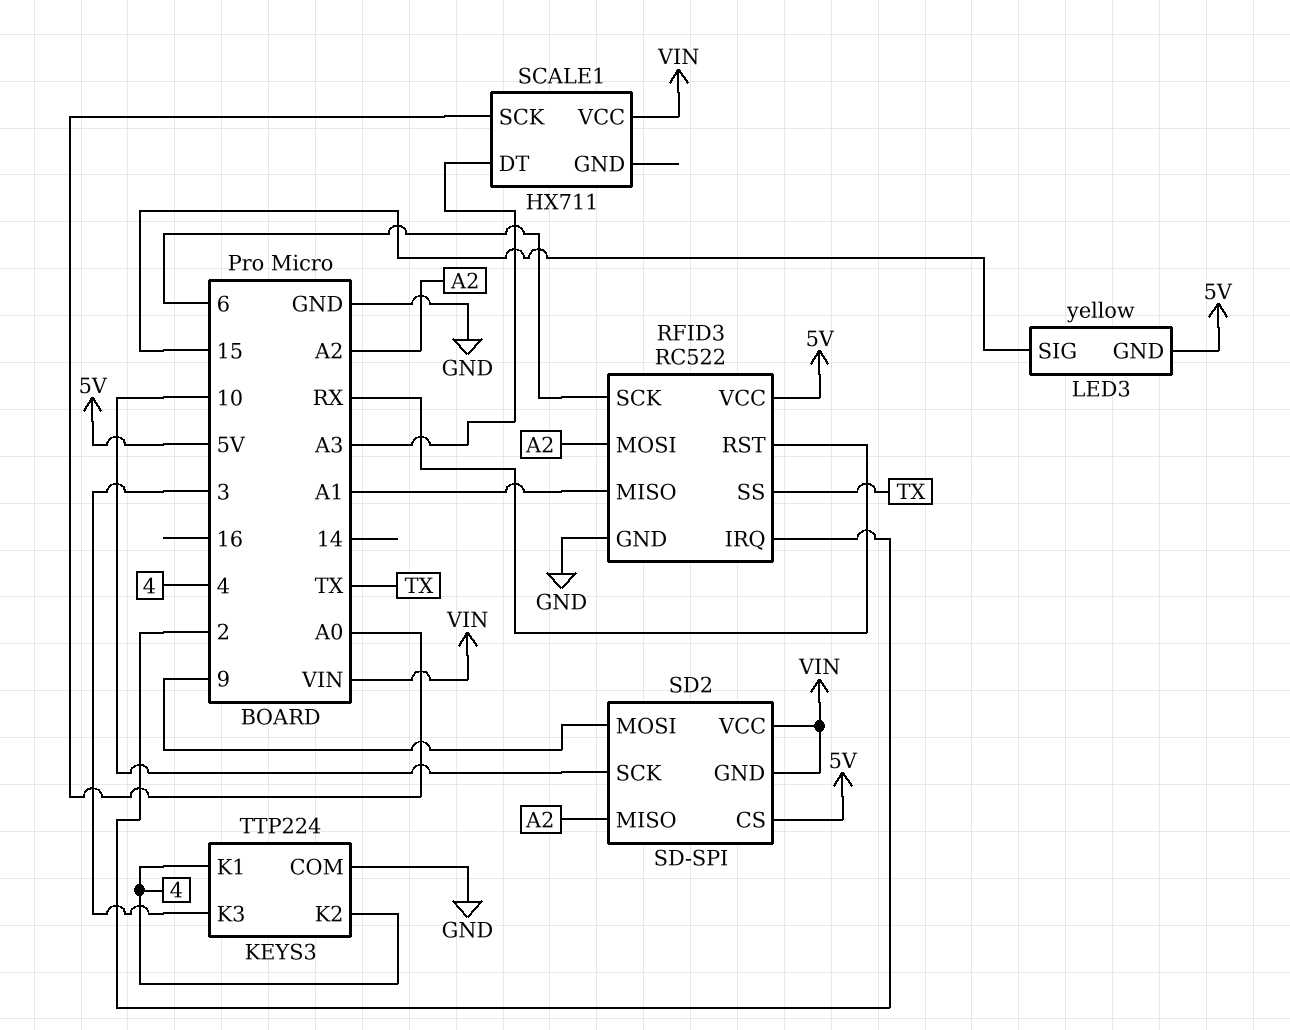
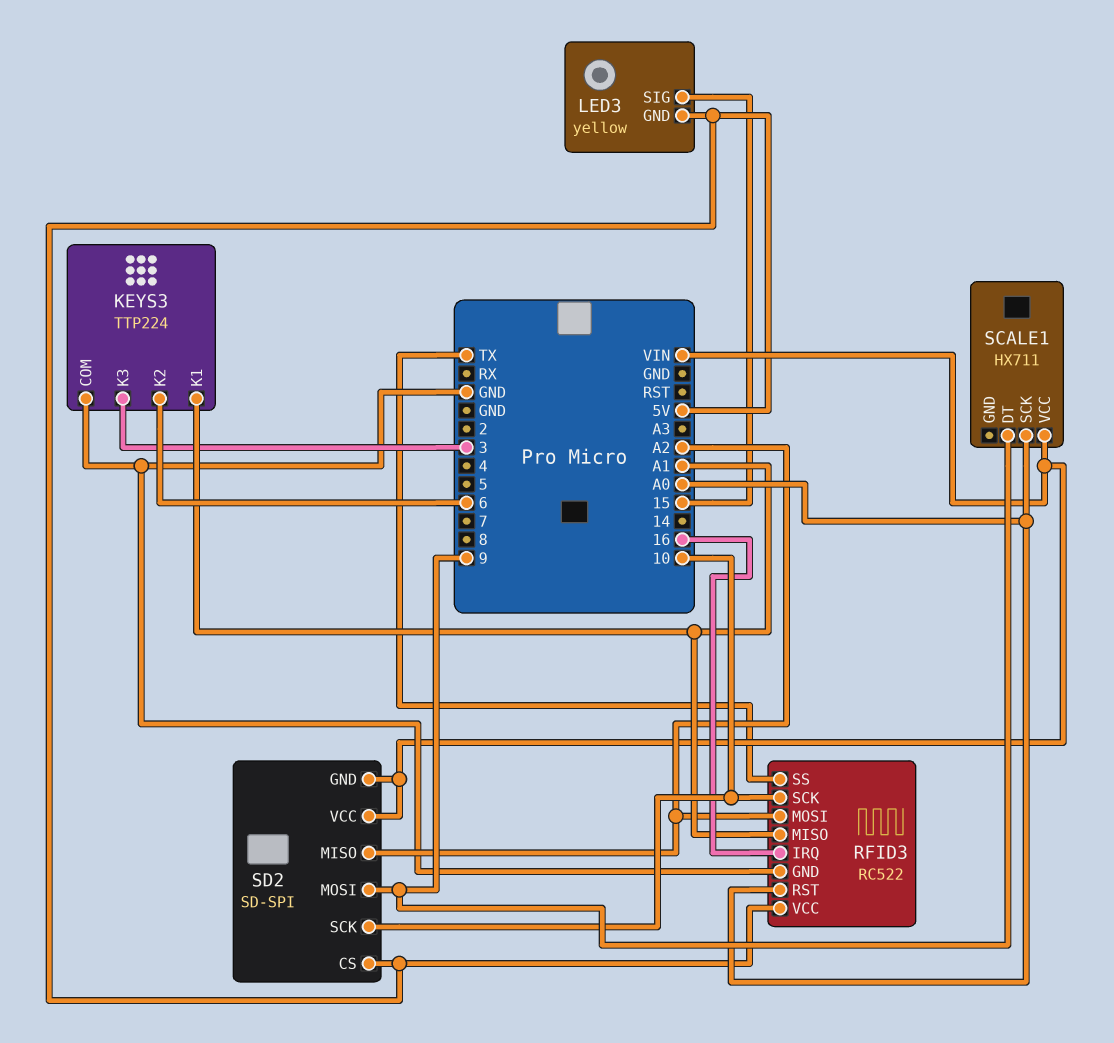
KEYS3 pin K1: 4 -> A1
KEYS3 pin K2: 4 -> 6
RFID3 pin IRQ: 2 -> 16
RFID3 pin RST: RX -> A0
RFID3 pin SCK: 6 -> 10
SCALE1 pin DT: A3 -> 9

